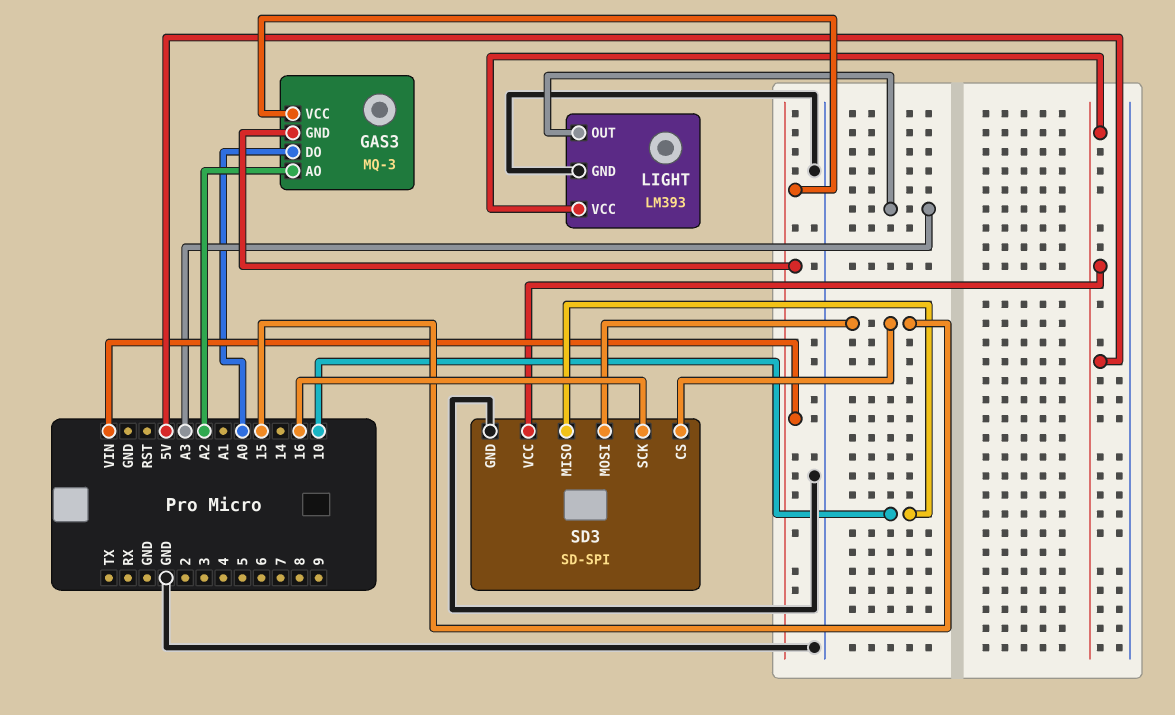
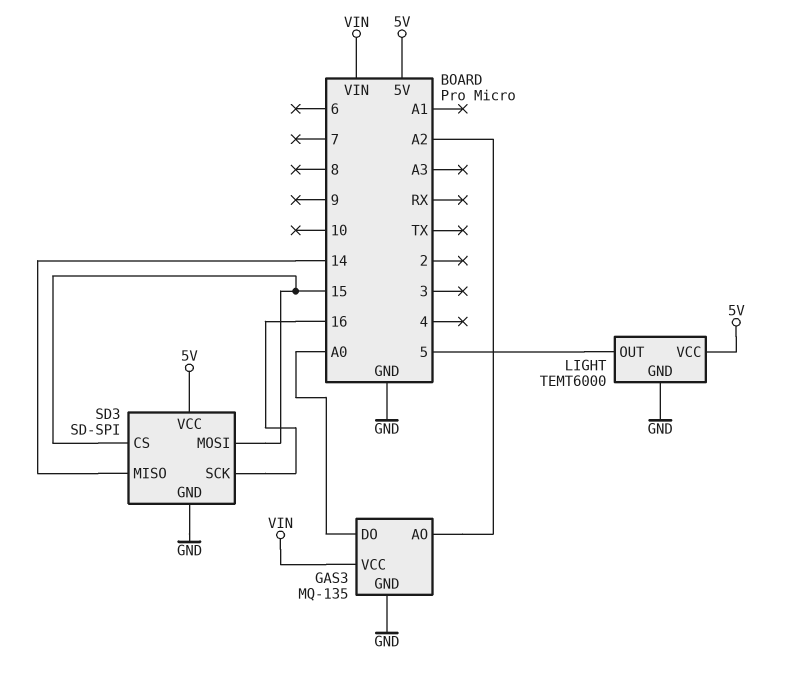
GAS3: MQ-3 -> MQ-135
GAS3 pin GND: VIN -> GND
LIGHT: LM393 -> TEMT6000
LIGHT pin OUT: A3 -> 5
SD3 pin MISO: 10 -> 14

